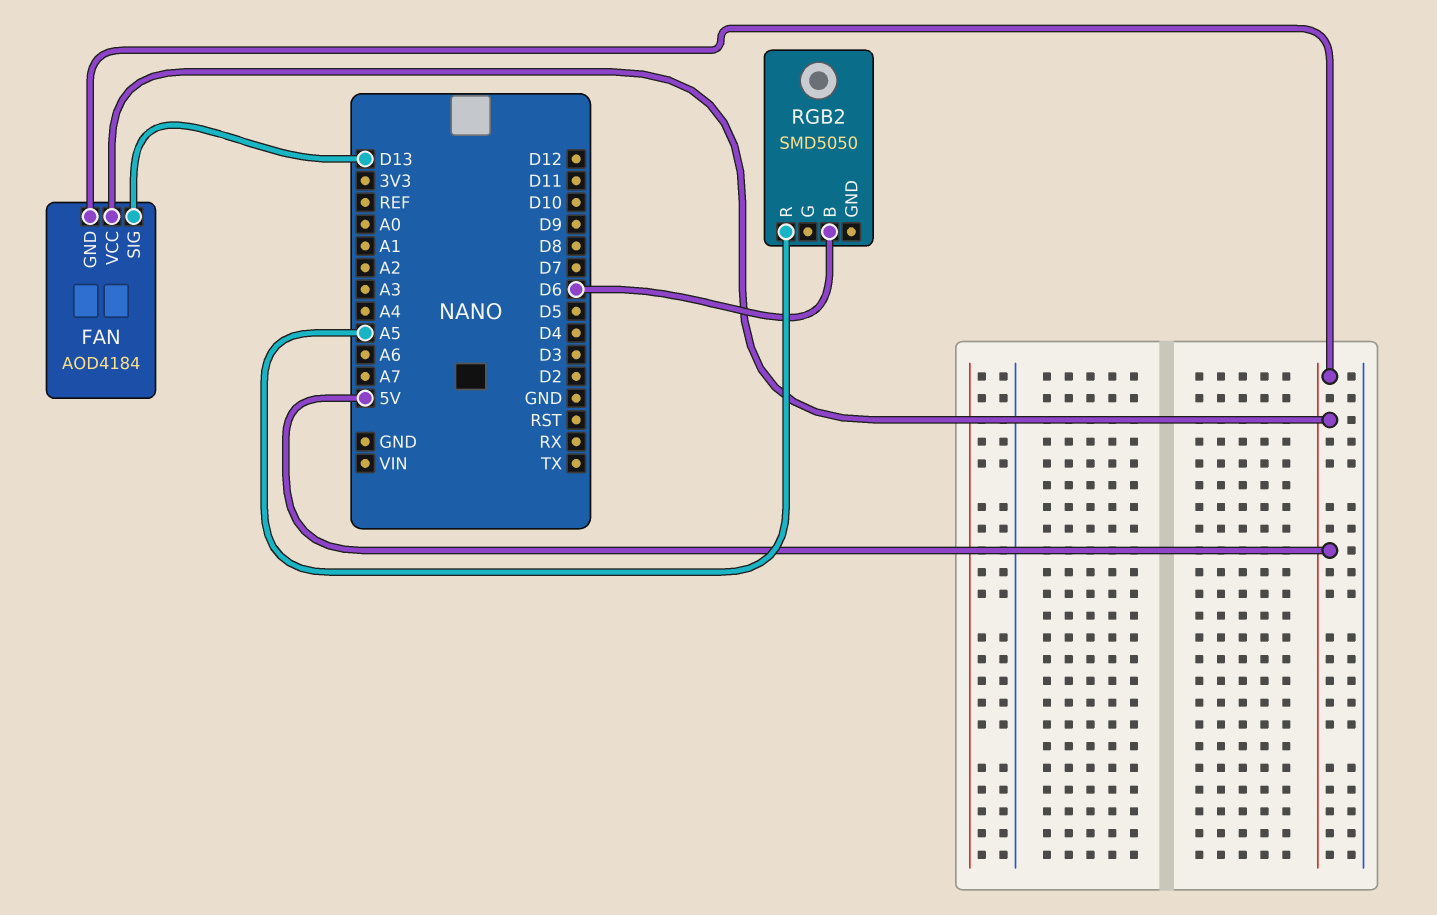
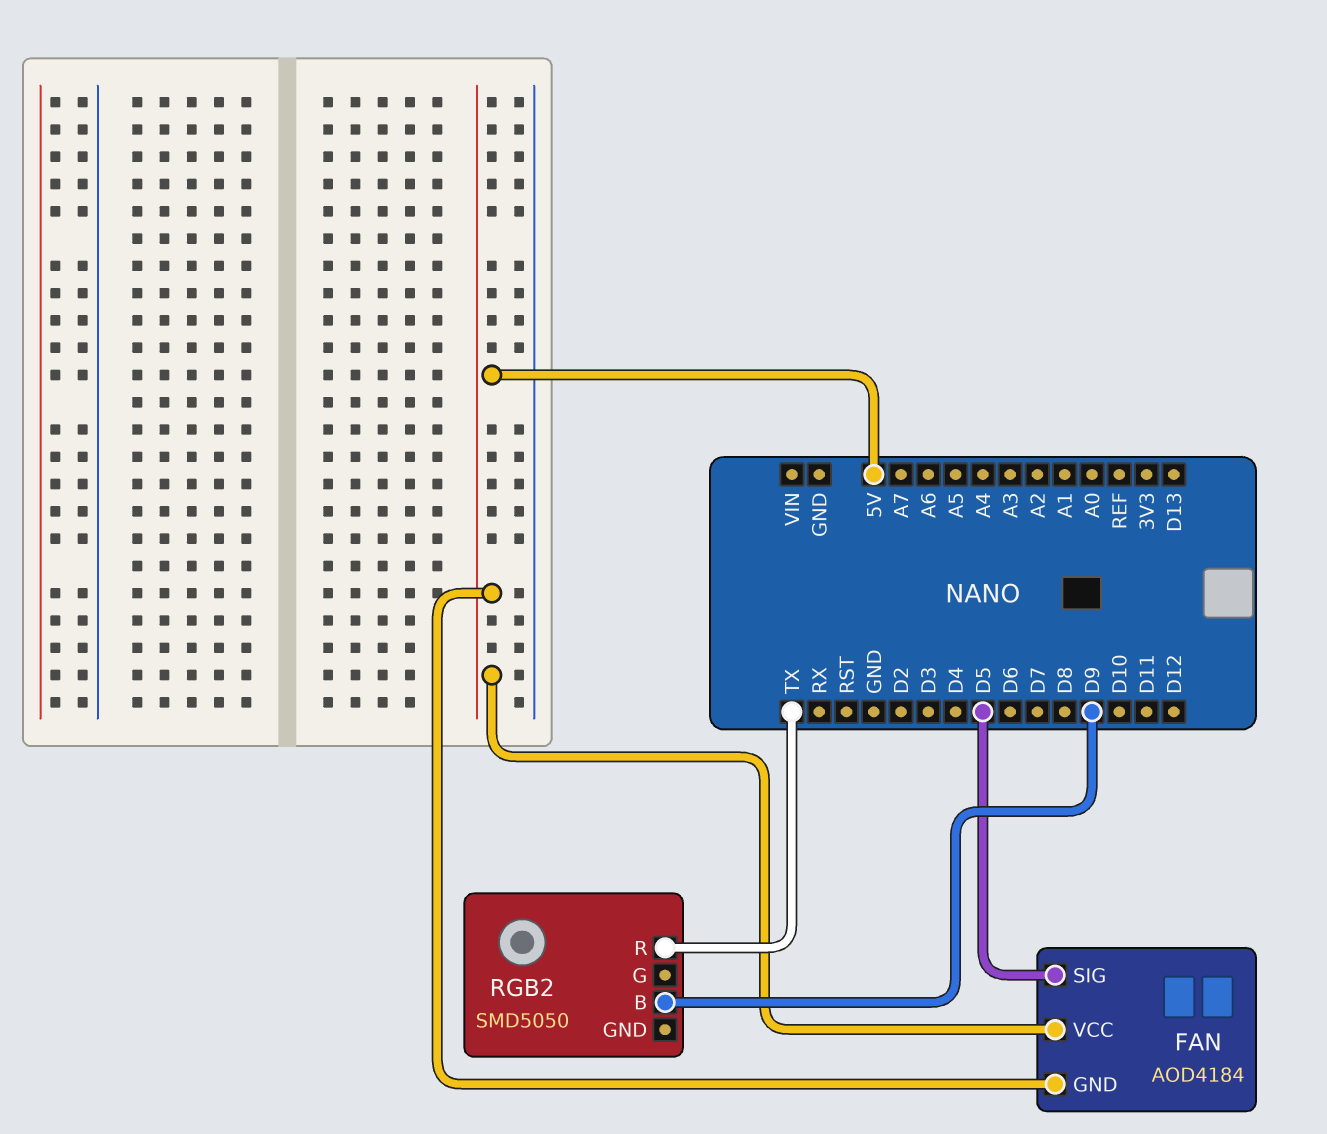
FAN pin SIG: D13 -> D5
RGB2 pin B: D6 -> D9
RGB2 pin R: A5 -> TX

